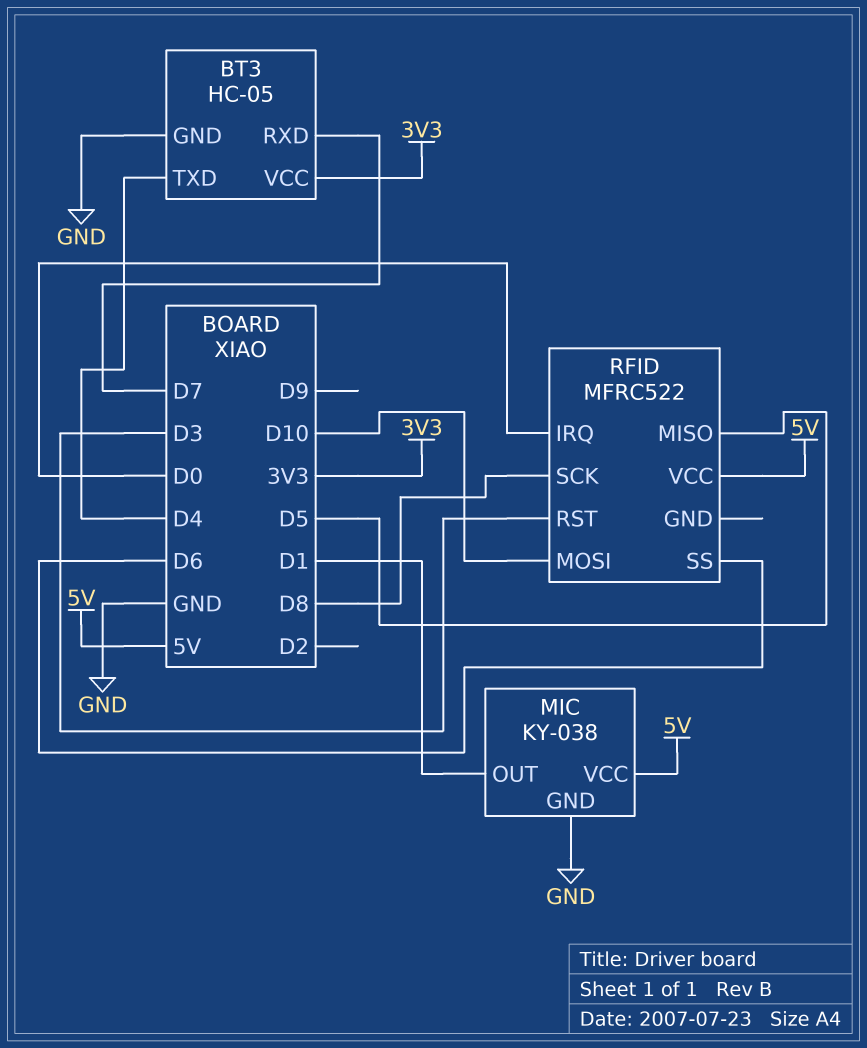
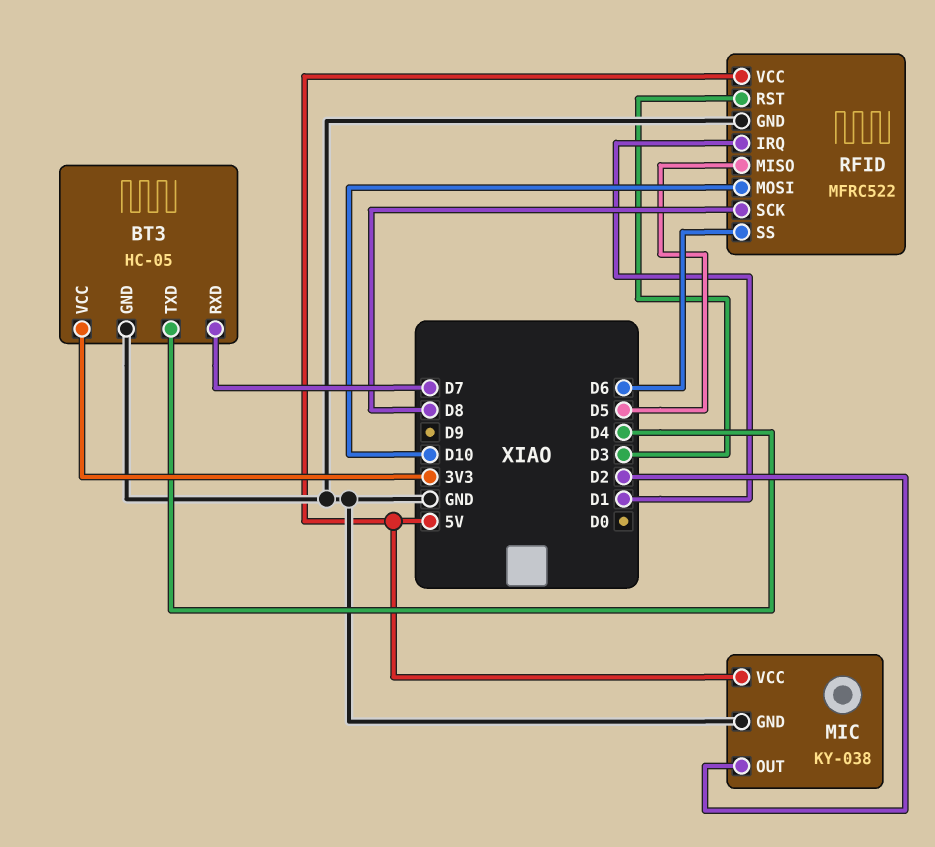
MIC pin OUT: D1 -> D2
RFID pin GND: none -> GND
RFID pin IRQ: D0 -> D1

